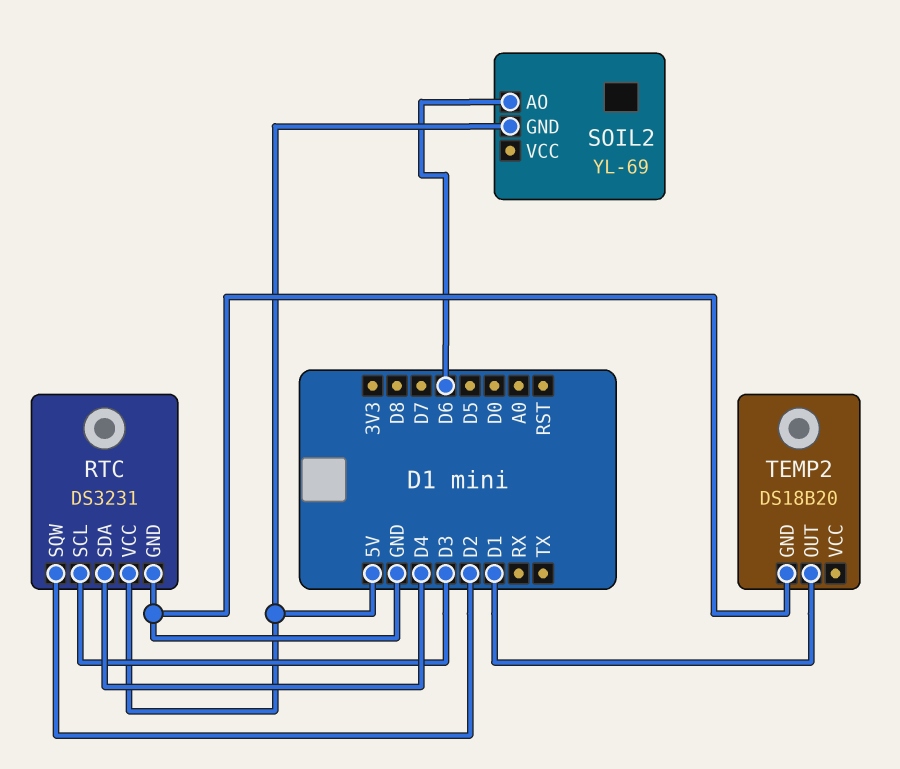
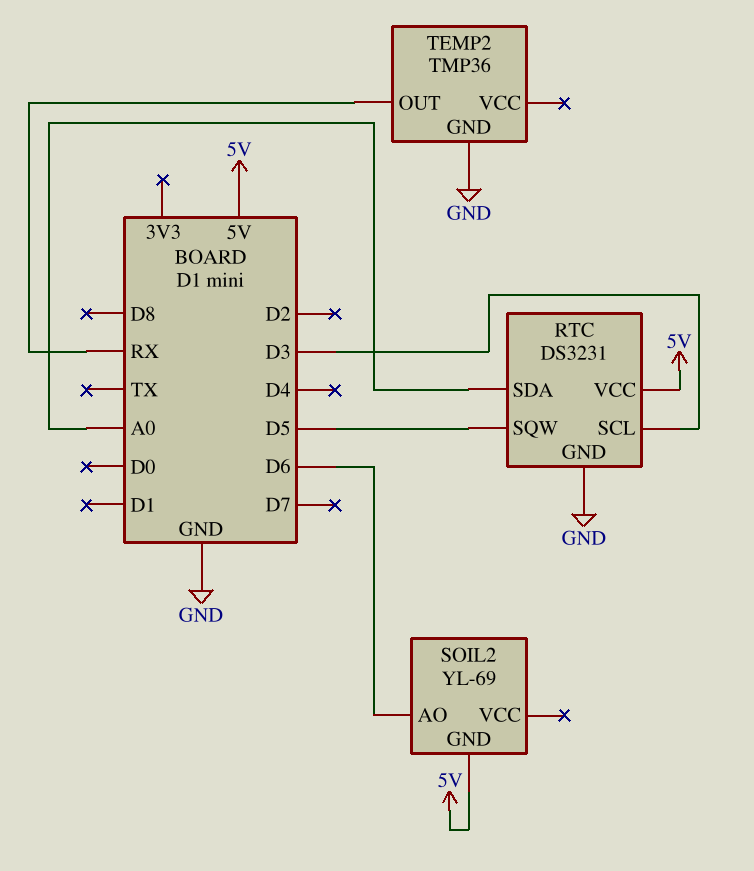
RTC pin SDA: D4 -> A0
RTC pin SQW: D2 -> D5
TEMP2: DS18B20 -> TMP36
TEMP2 pin OUT: D1 -> RX

